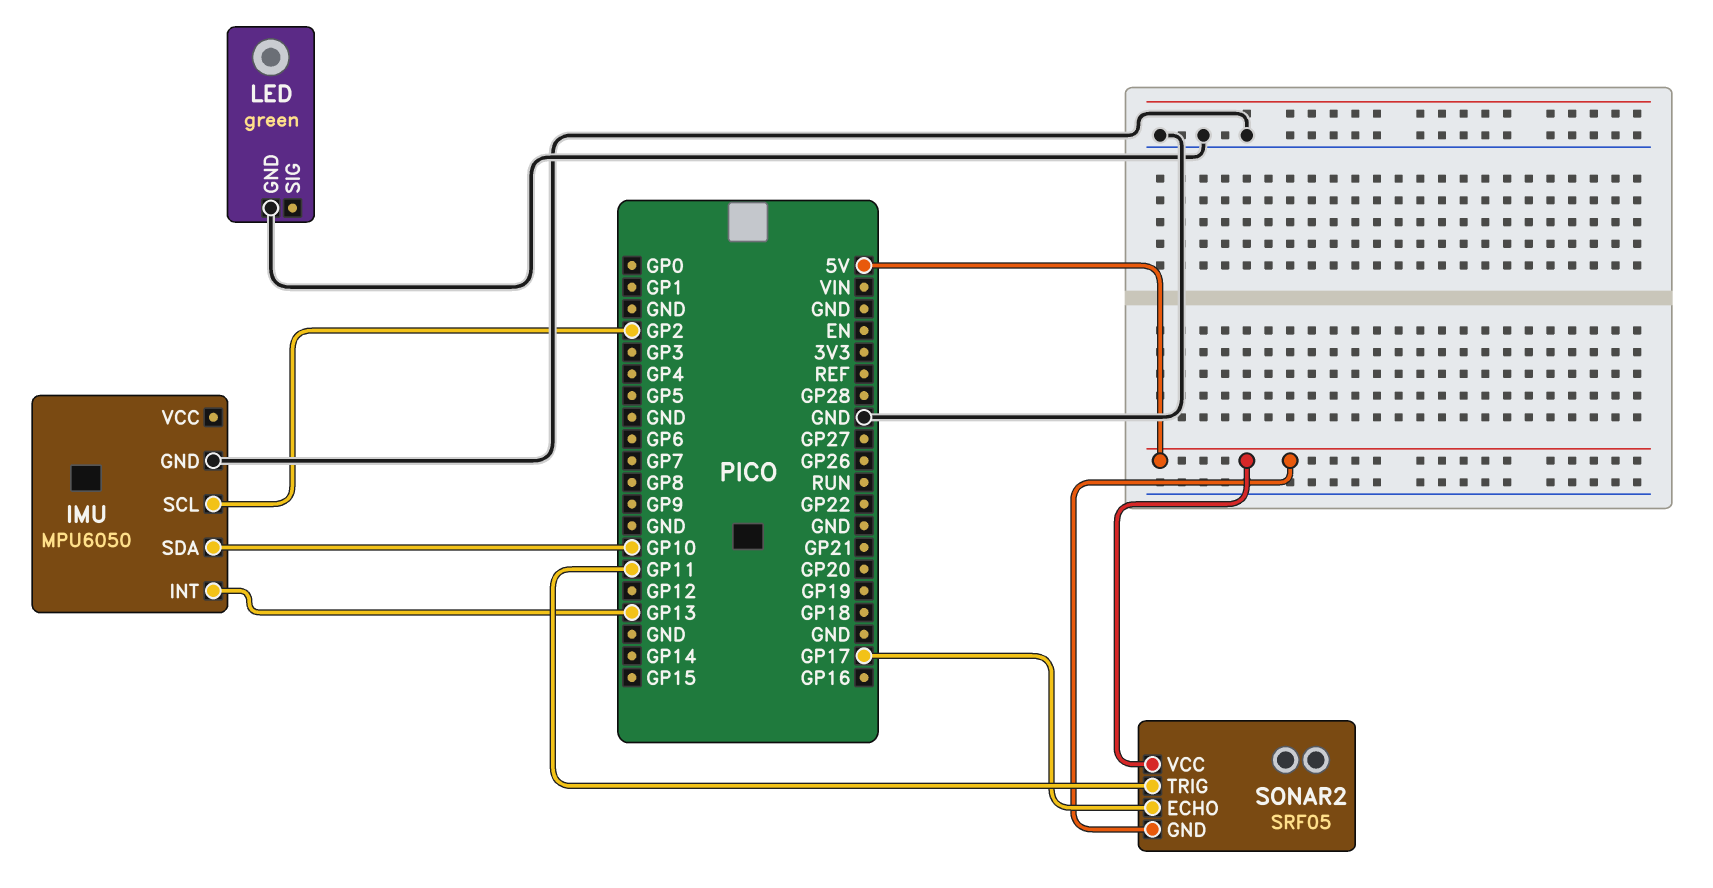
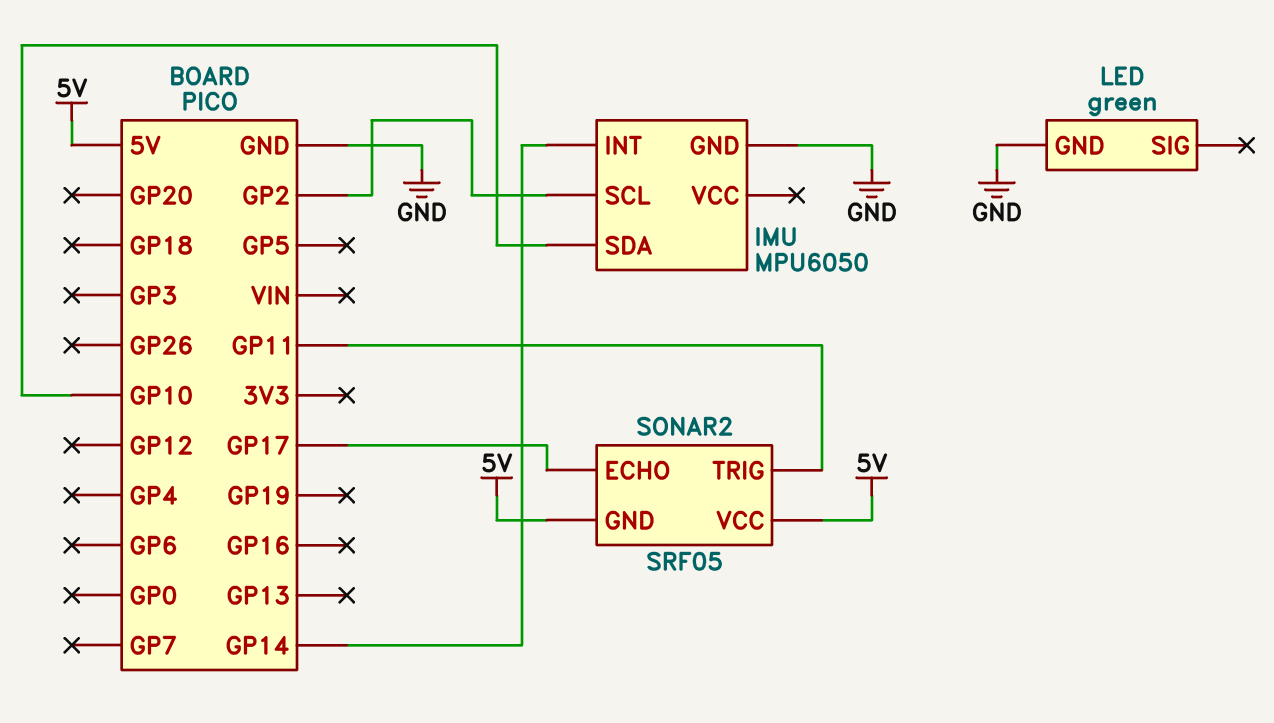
IMU pin INT: GP13 -> GP14

